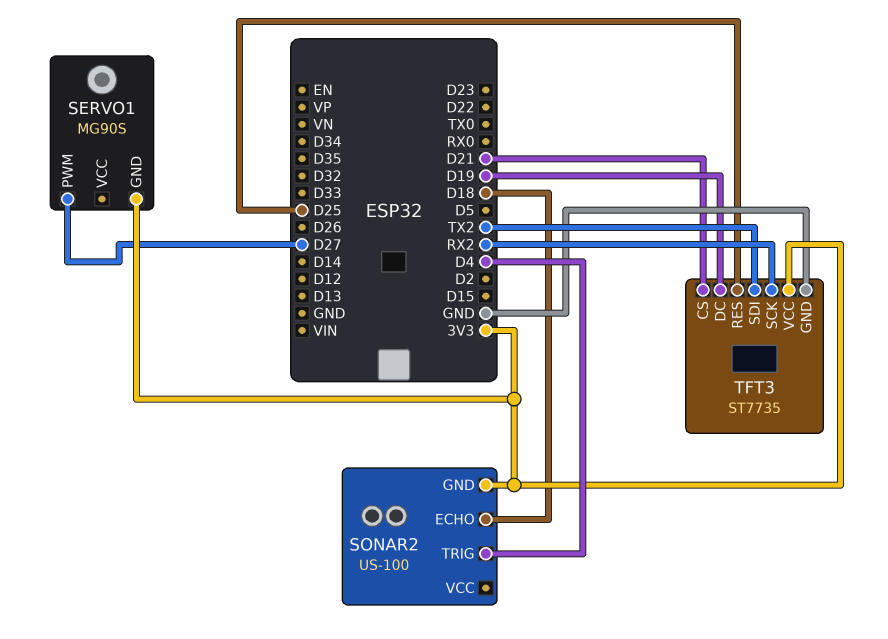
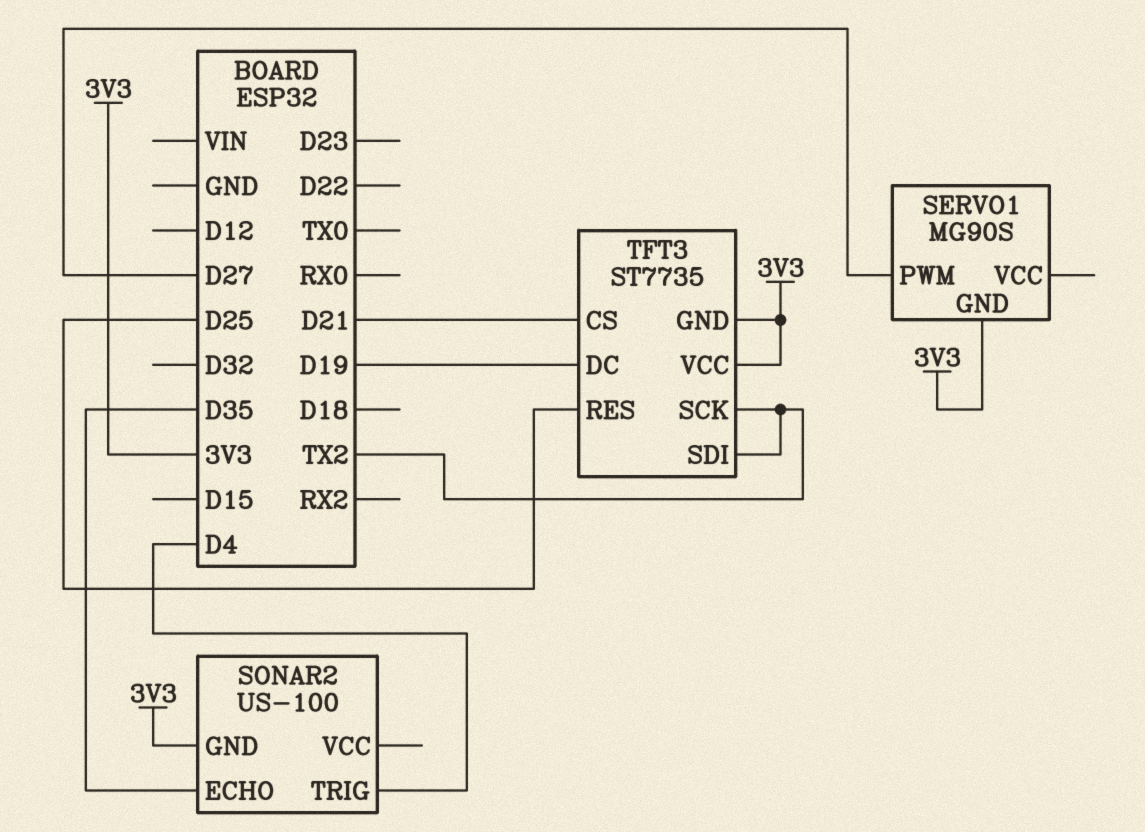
SONAR2 pin ECHO: D18 -> D35
TFT3 pin GND: GND -> 3V3
TFT3 pin SCK: RX2 -> TX2

